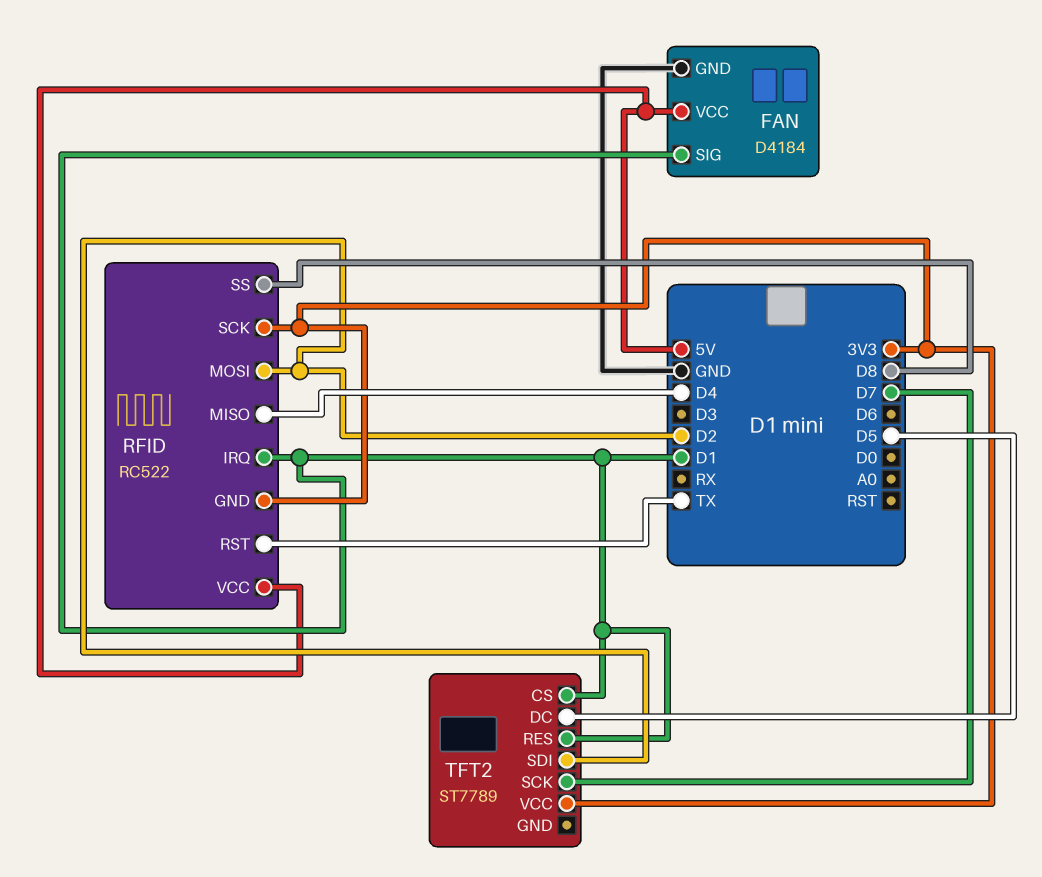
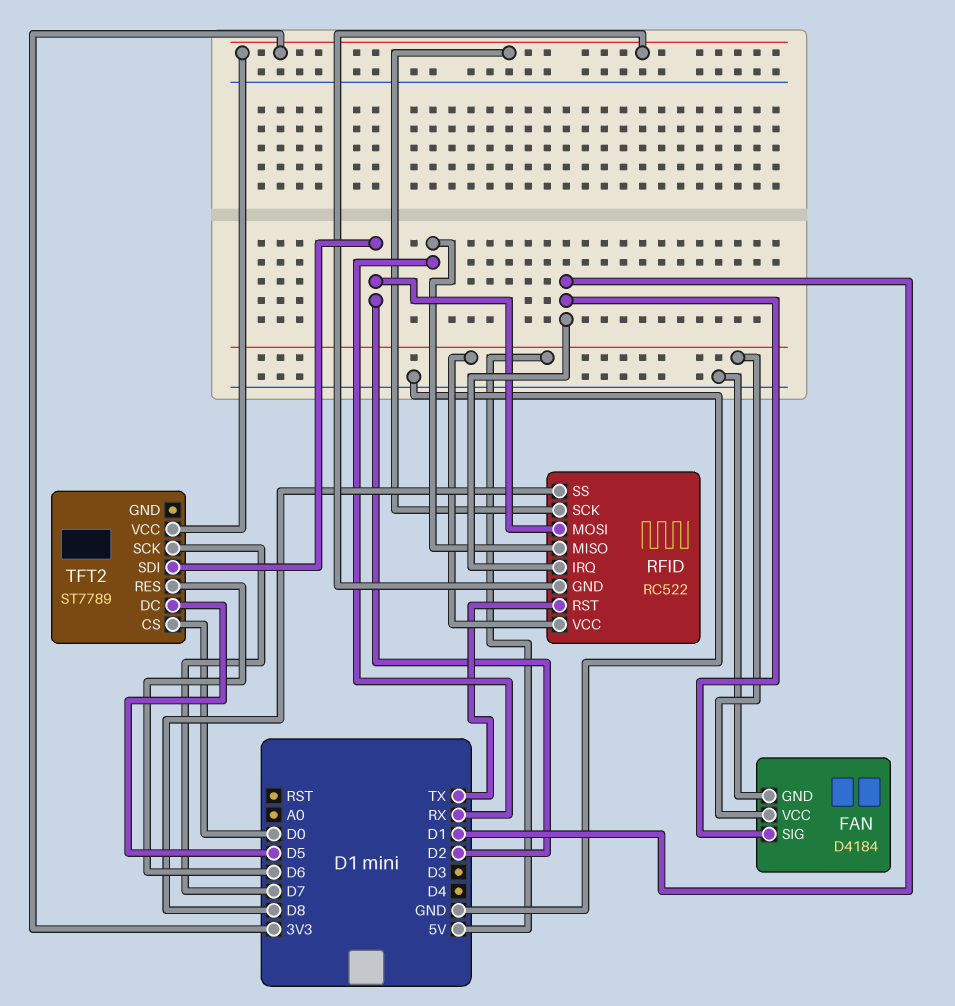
RFID pin MISO: D4 -> RX
TFT2 pin CS: D1 -> D0
TFT2 pin RES: D1 -> D6

